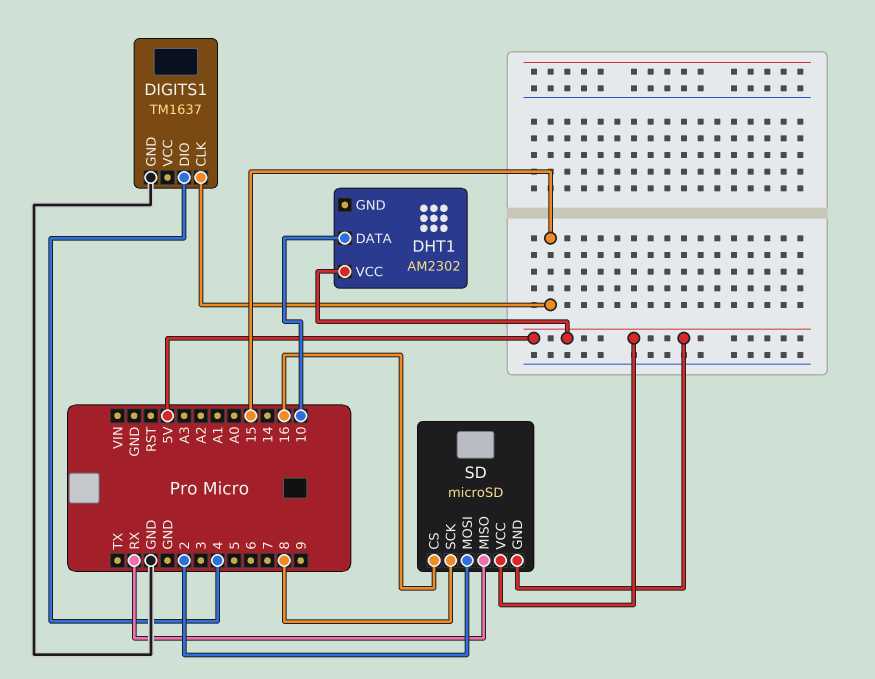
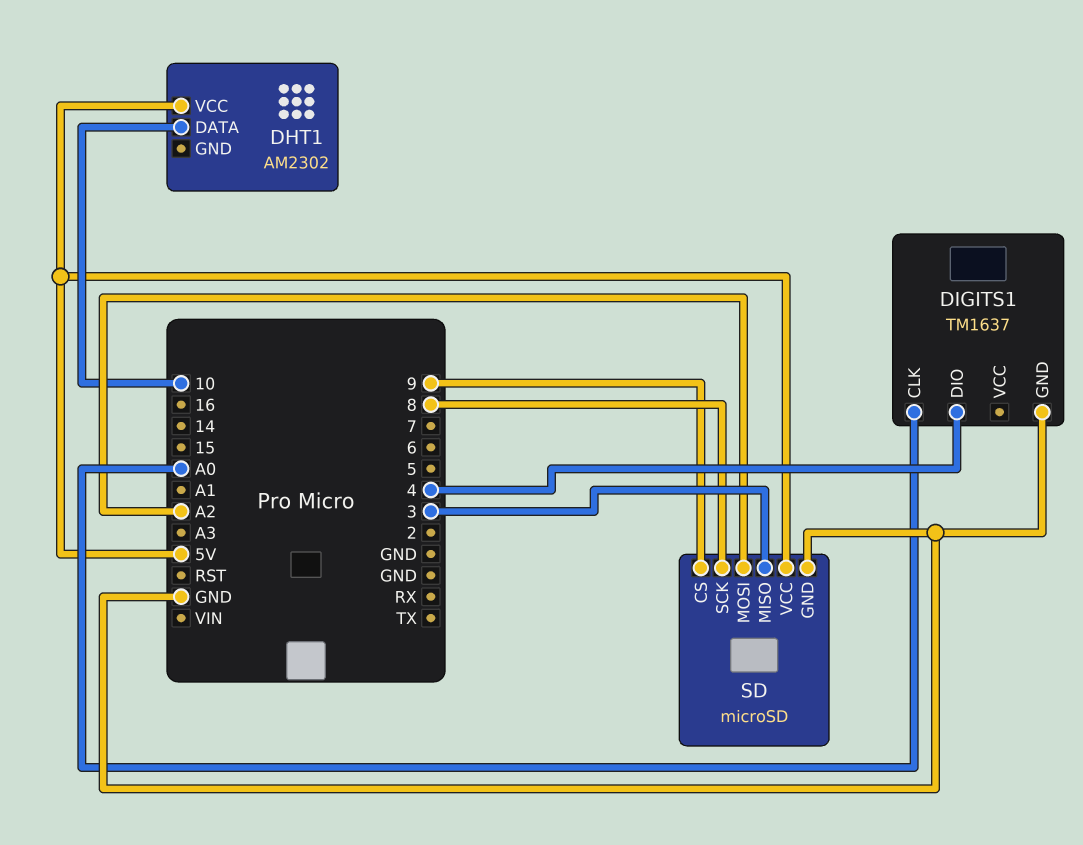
DIGITS1 pin CLK: 15 -> A0
SD pin CS: 16 -> 9
SD pin GND: 5V -> GND
SD pin MISO: RX -> 3
SD pin MOSI: 2 -> A2

